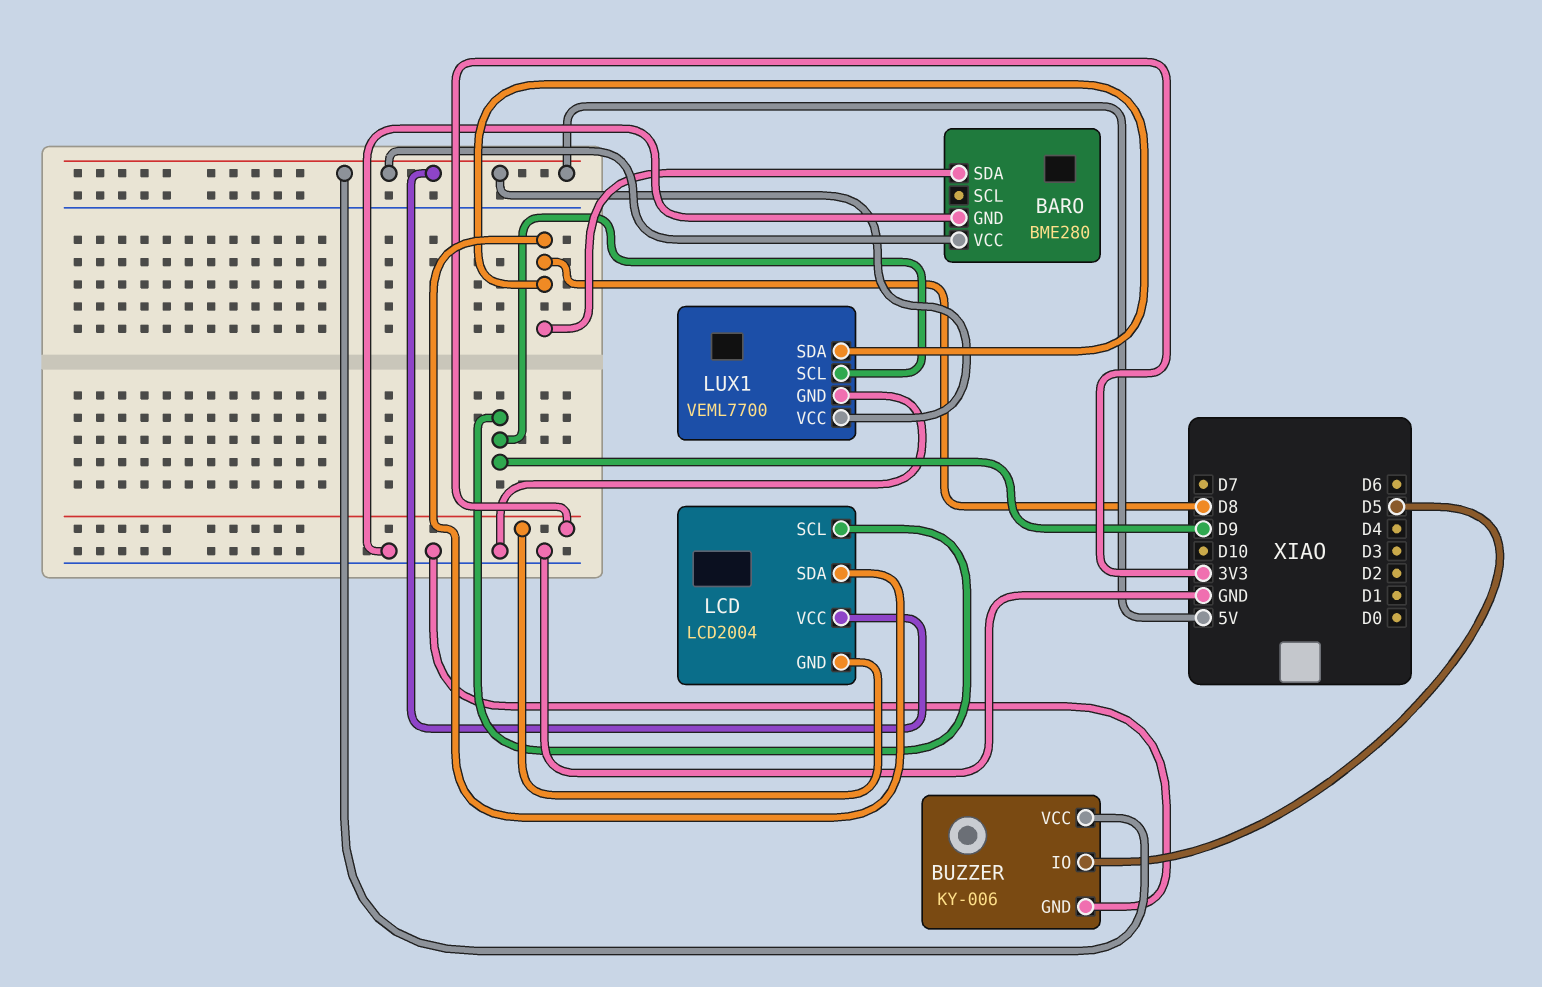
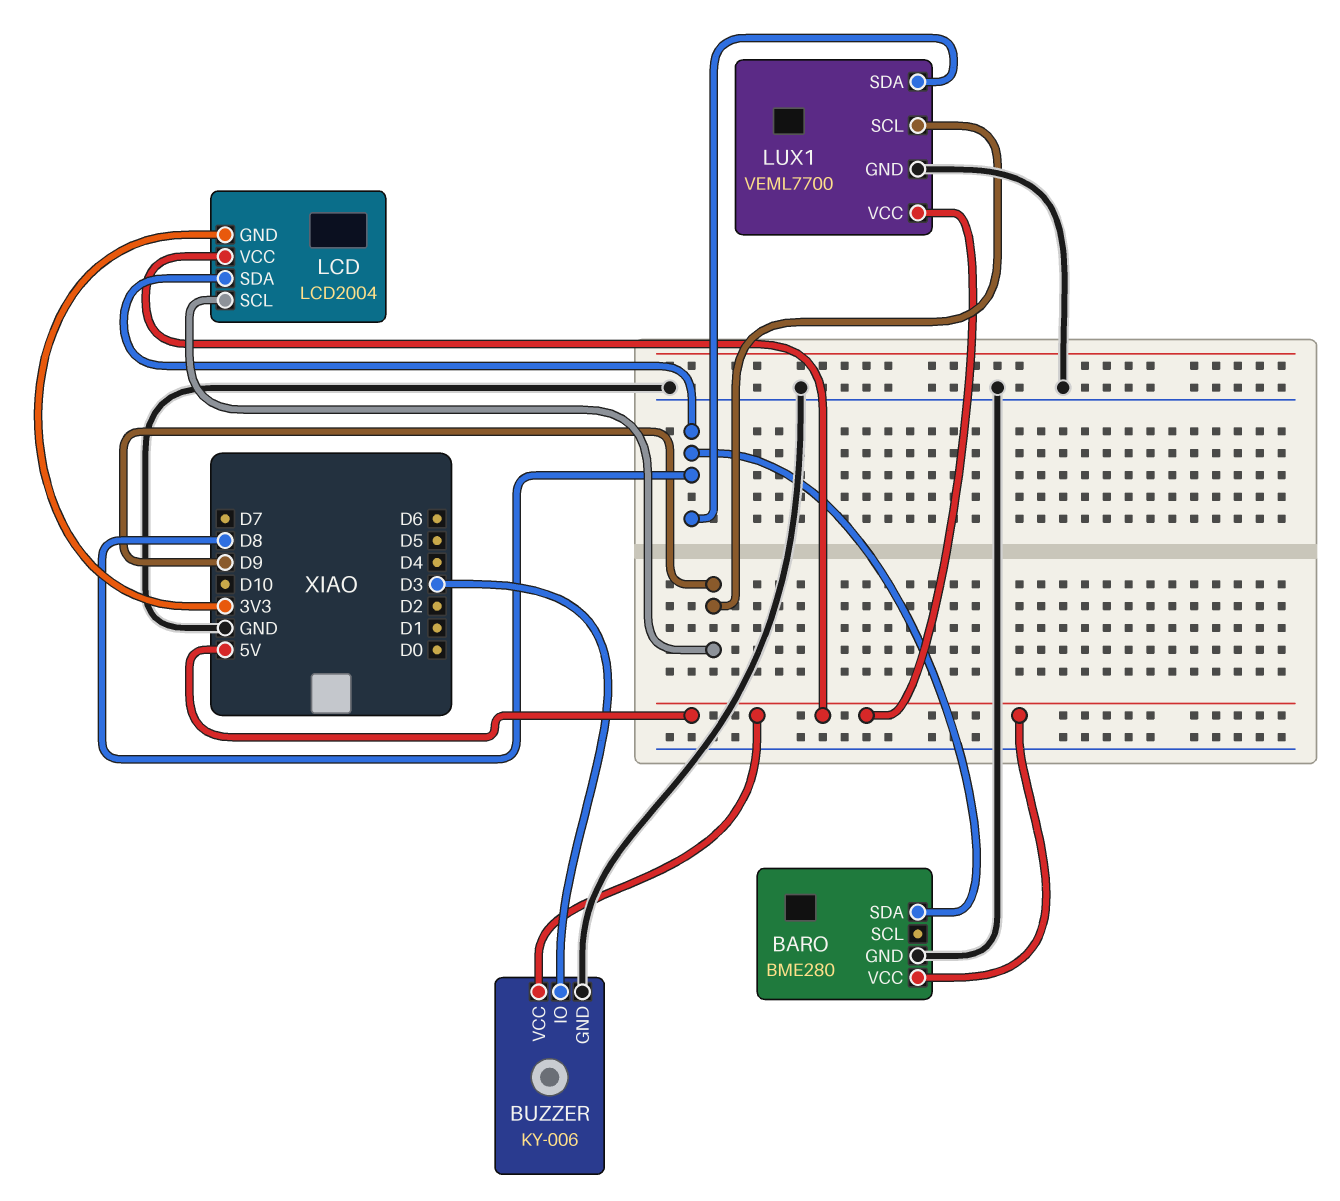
BUZZER pin IO: D5 -> D3

